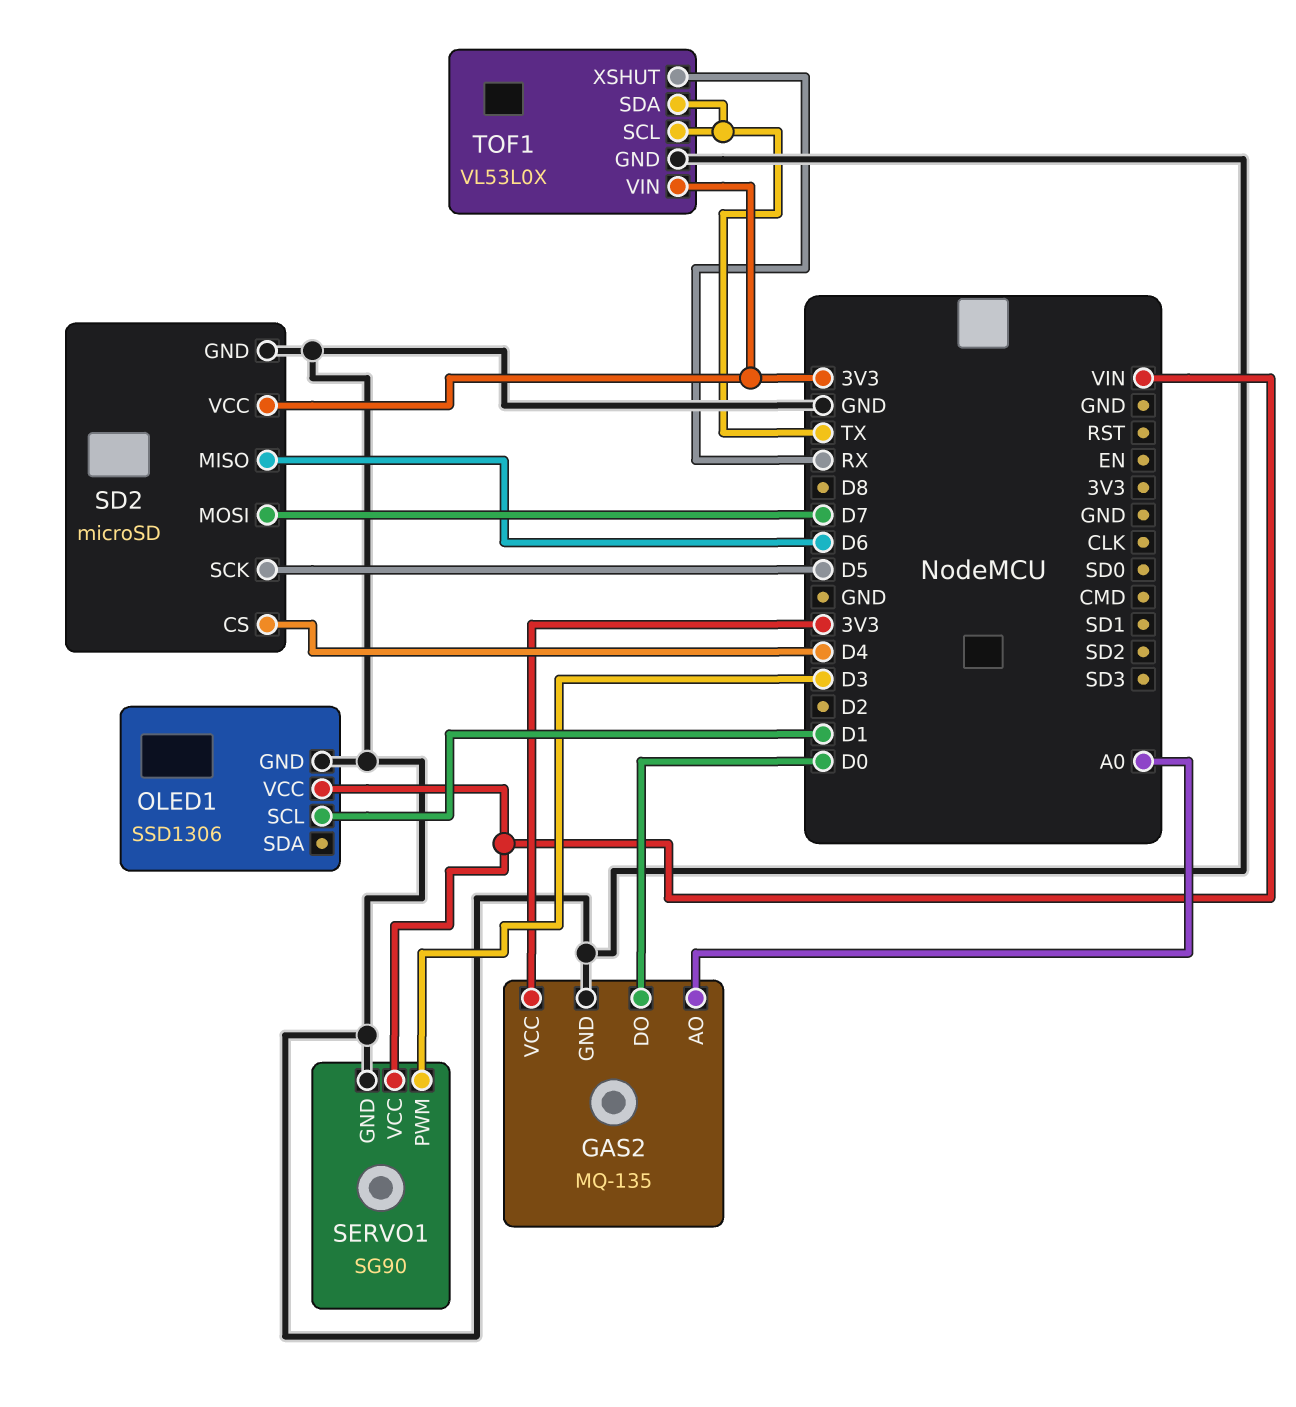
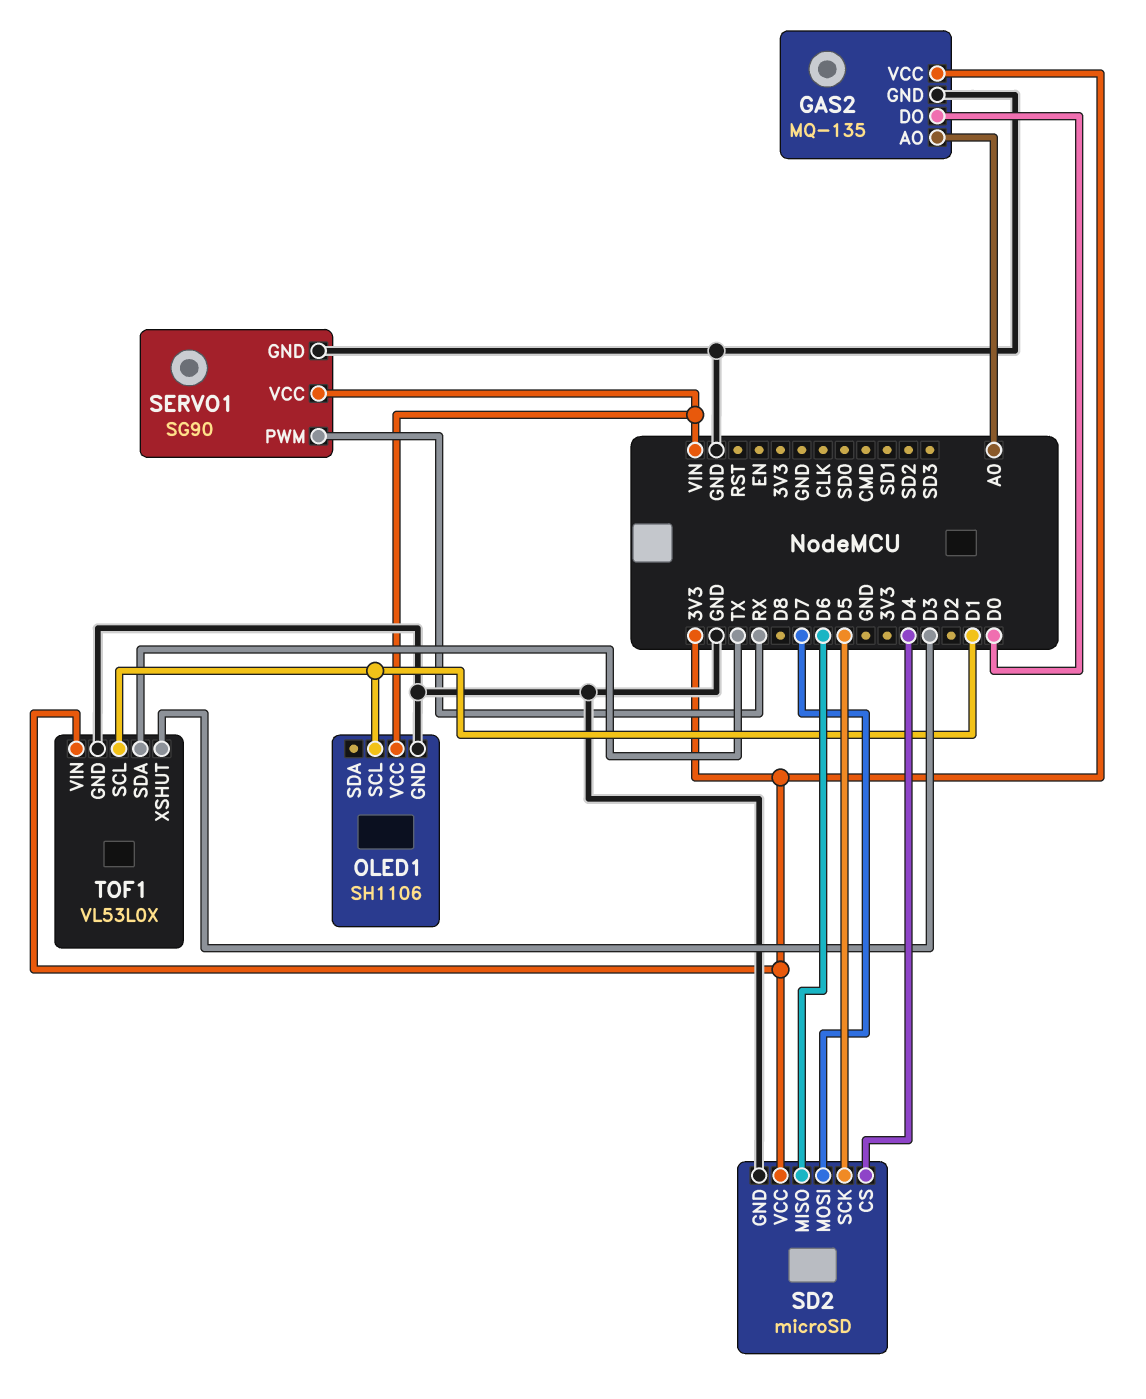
OLED1: SSD1306 -> SH1106
SERVO1 pin PWM: D3 -> RX
TOF1 pin SCL: TX -> D1
TOF1 pin XSHUT: RX -> D3

